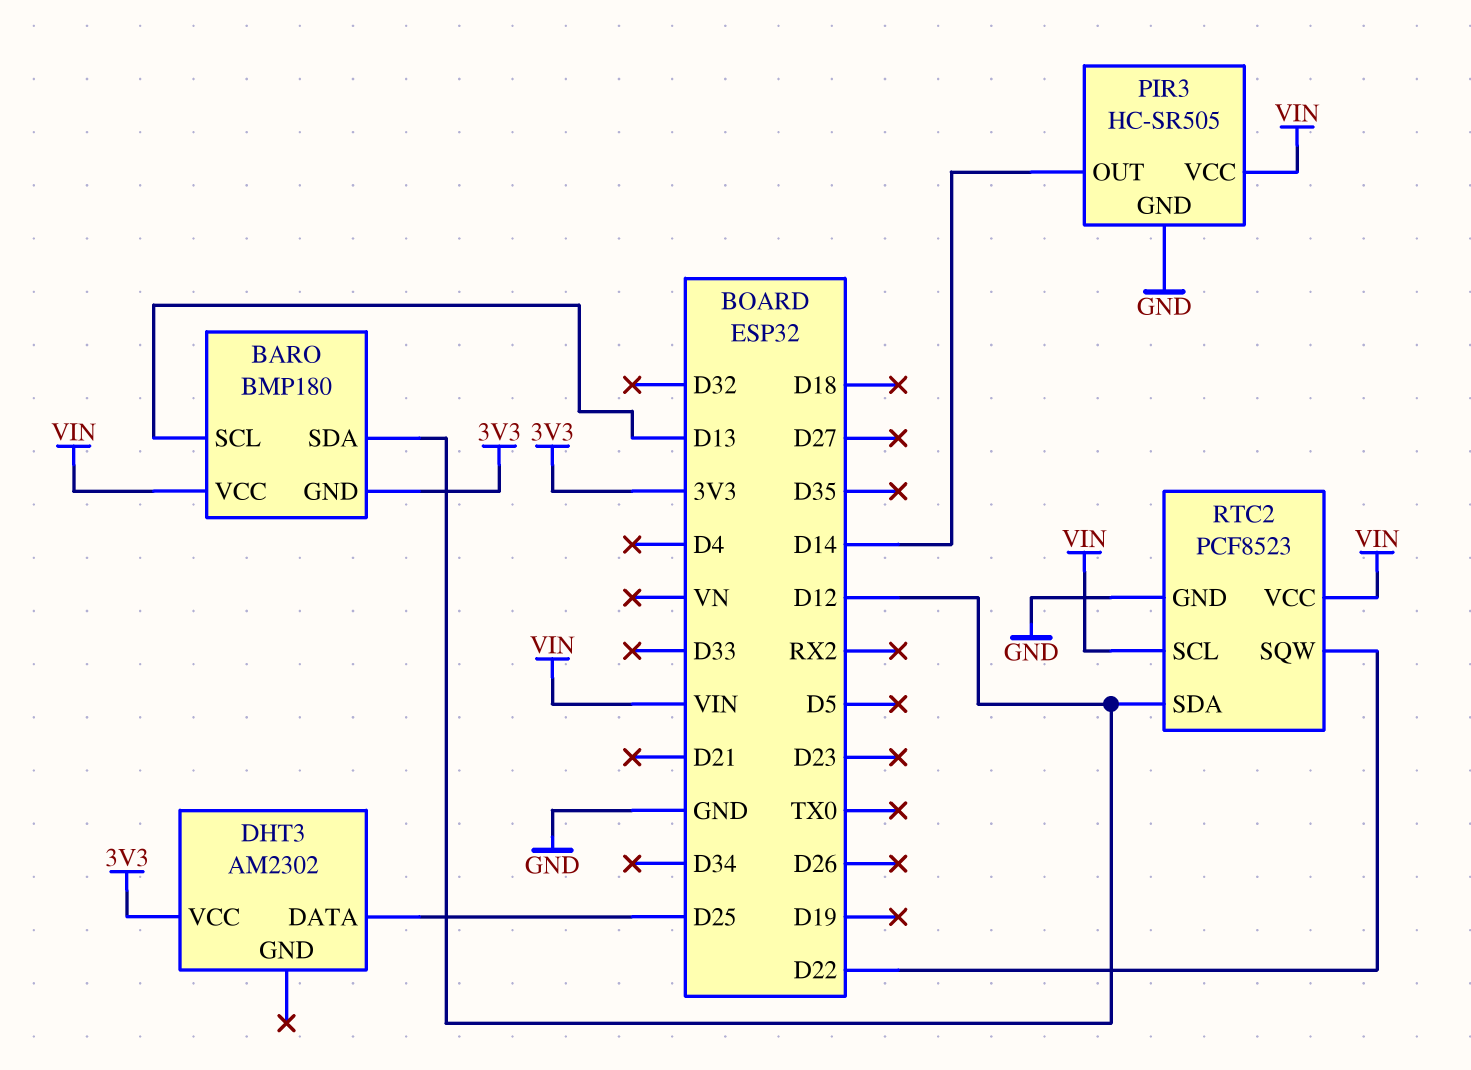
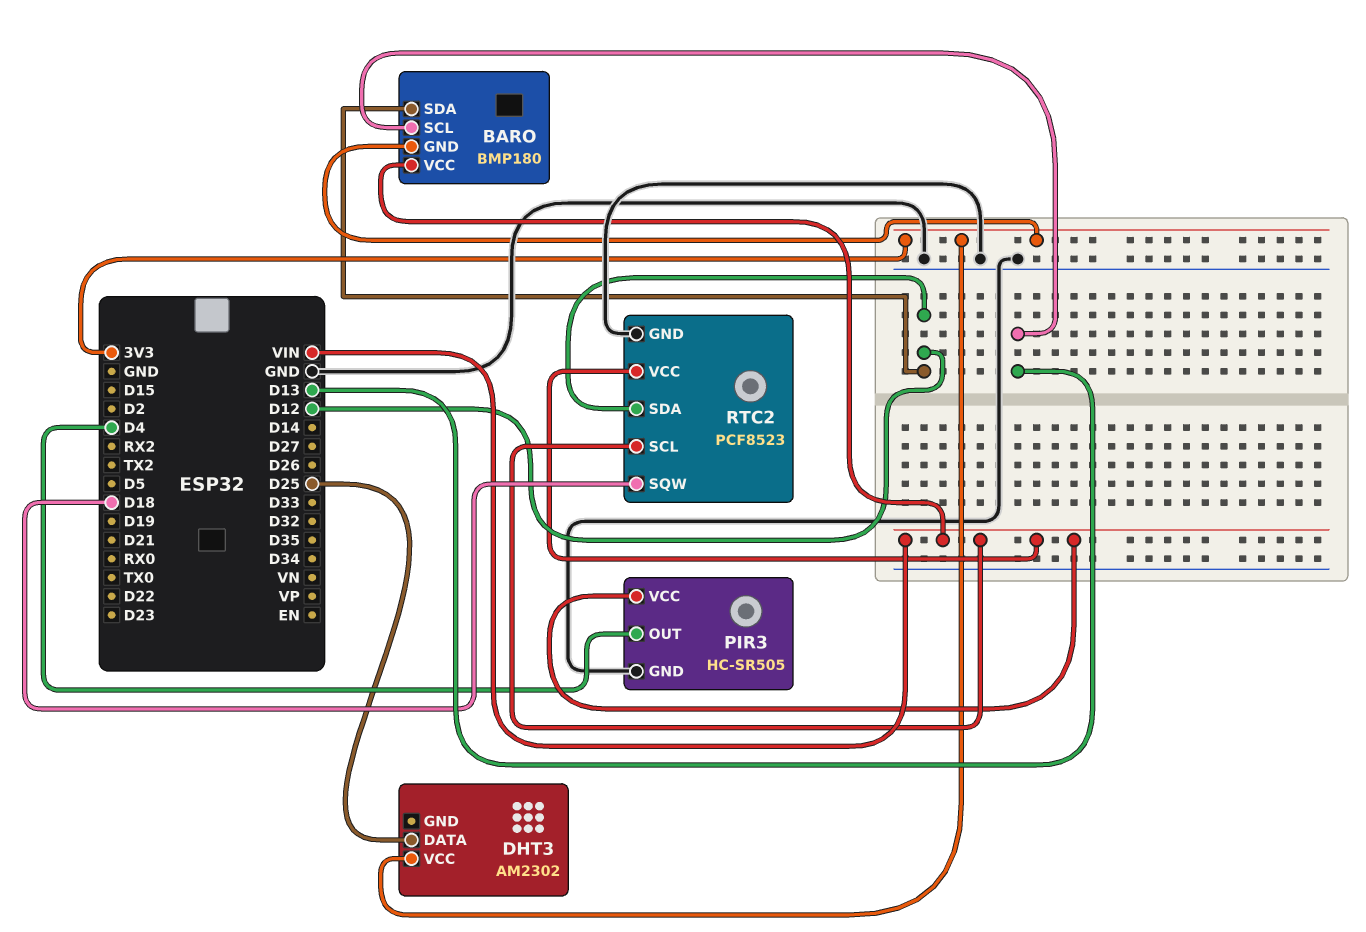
PIR3 pin OUT: D14 -> D4
RTC2 pin SQW: D22 -> D18

